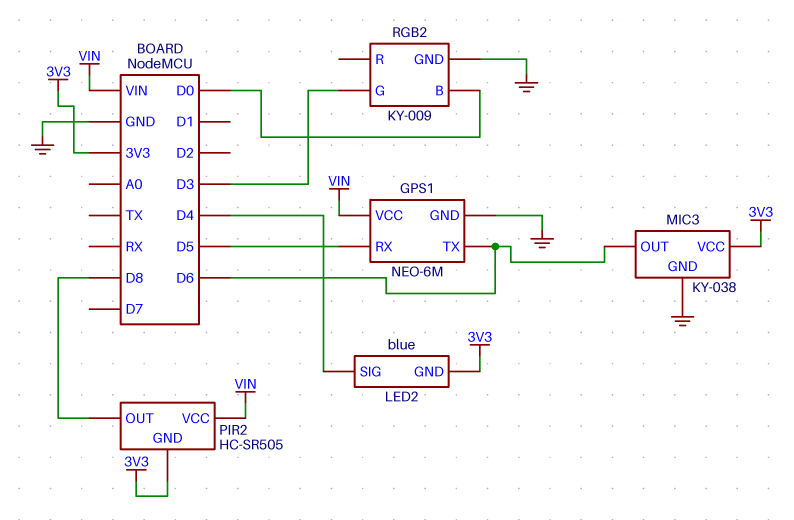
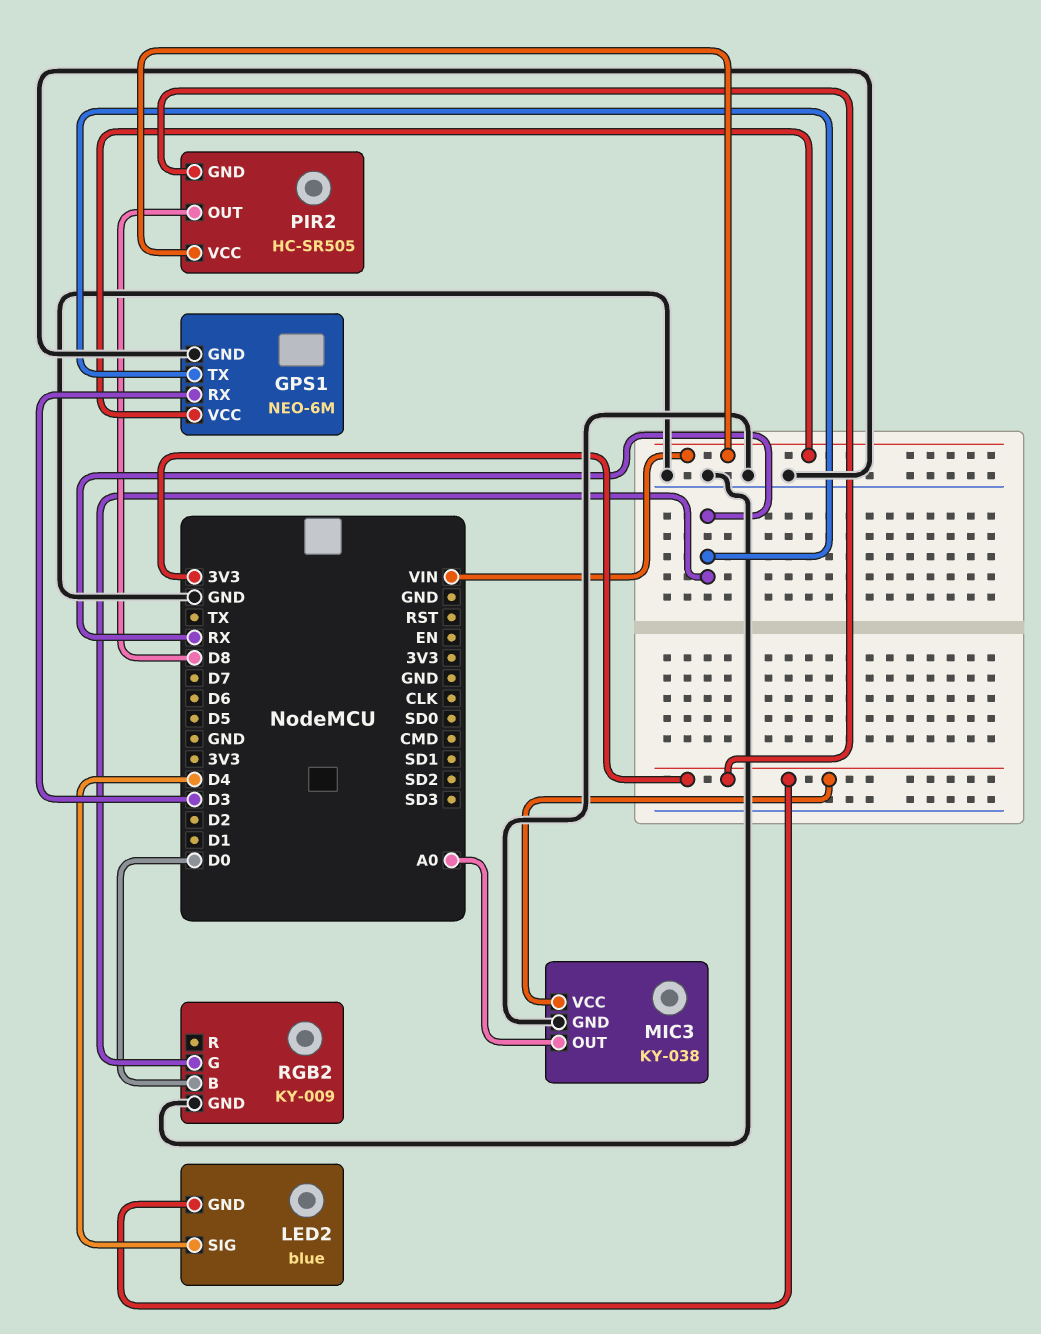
GPS1 pin RX: D5 -> D3
GPS1 pin TX: D6 -> RX
MIC3 pin OUT: D6 -> A0
RGB2 pin G: D3 -> RX

